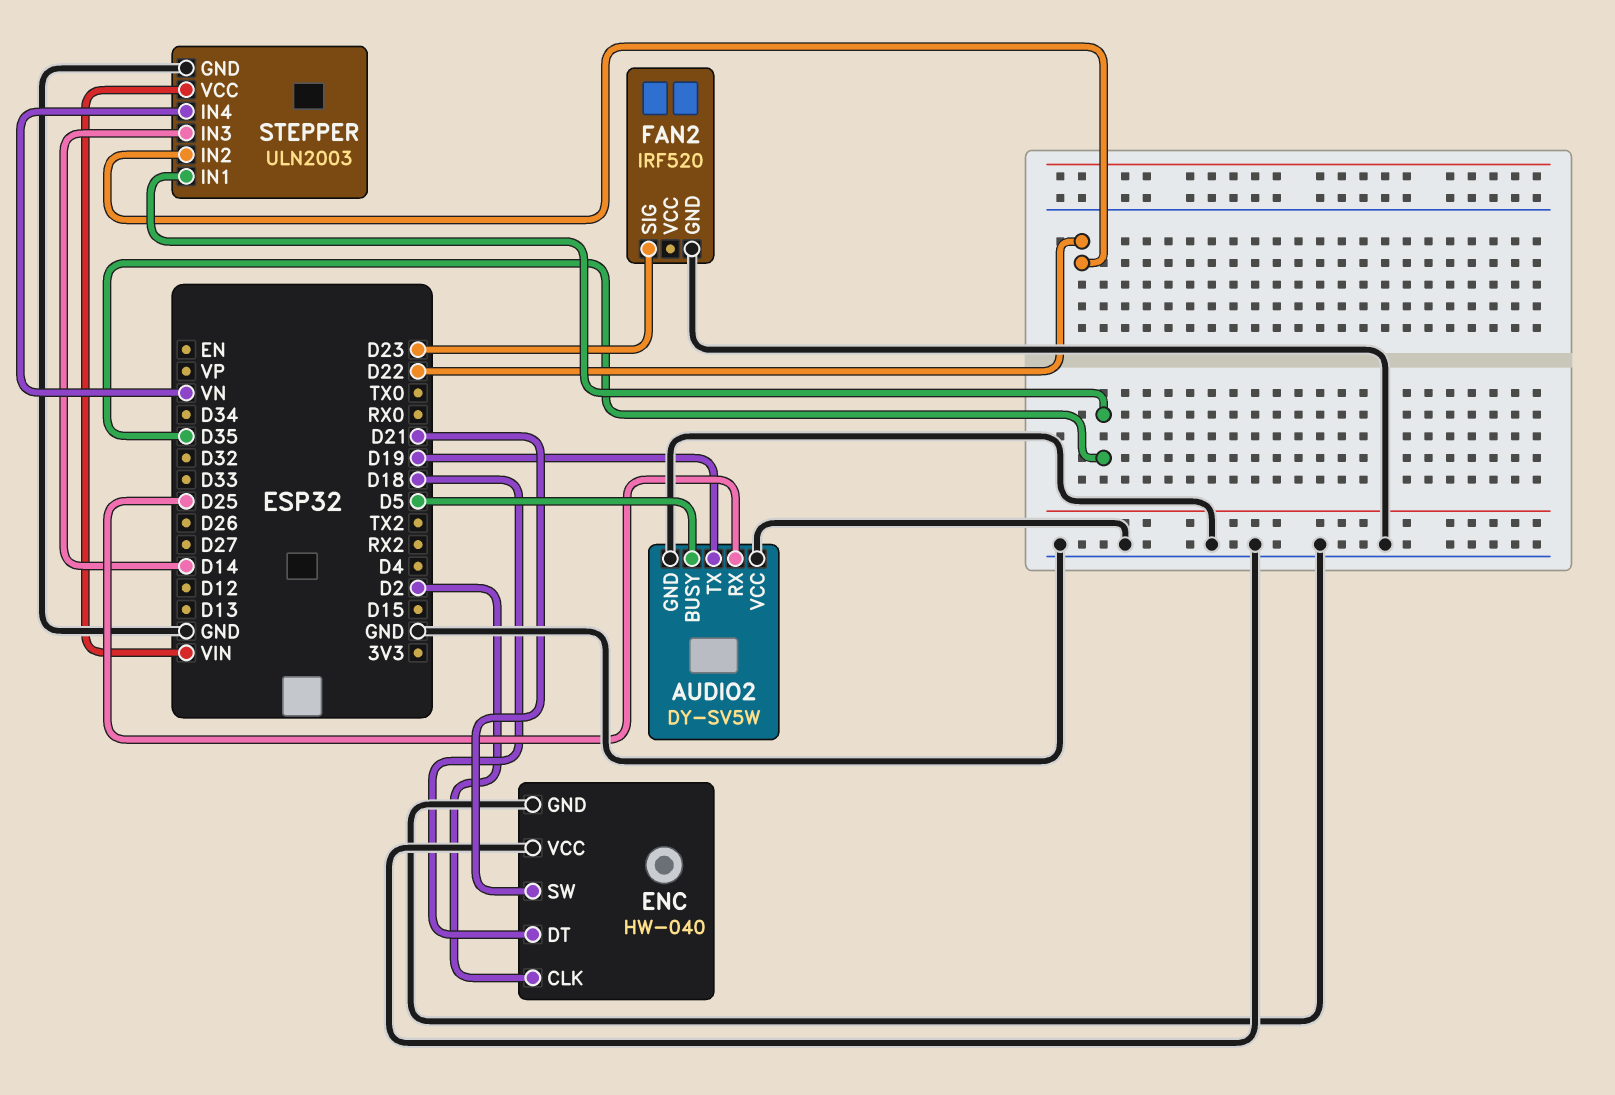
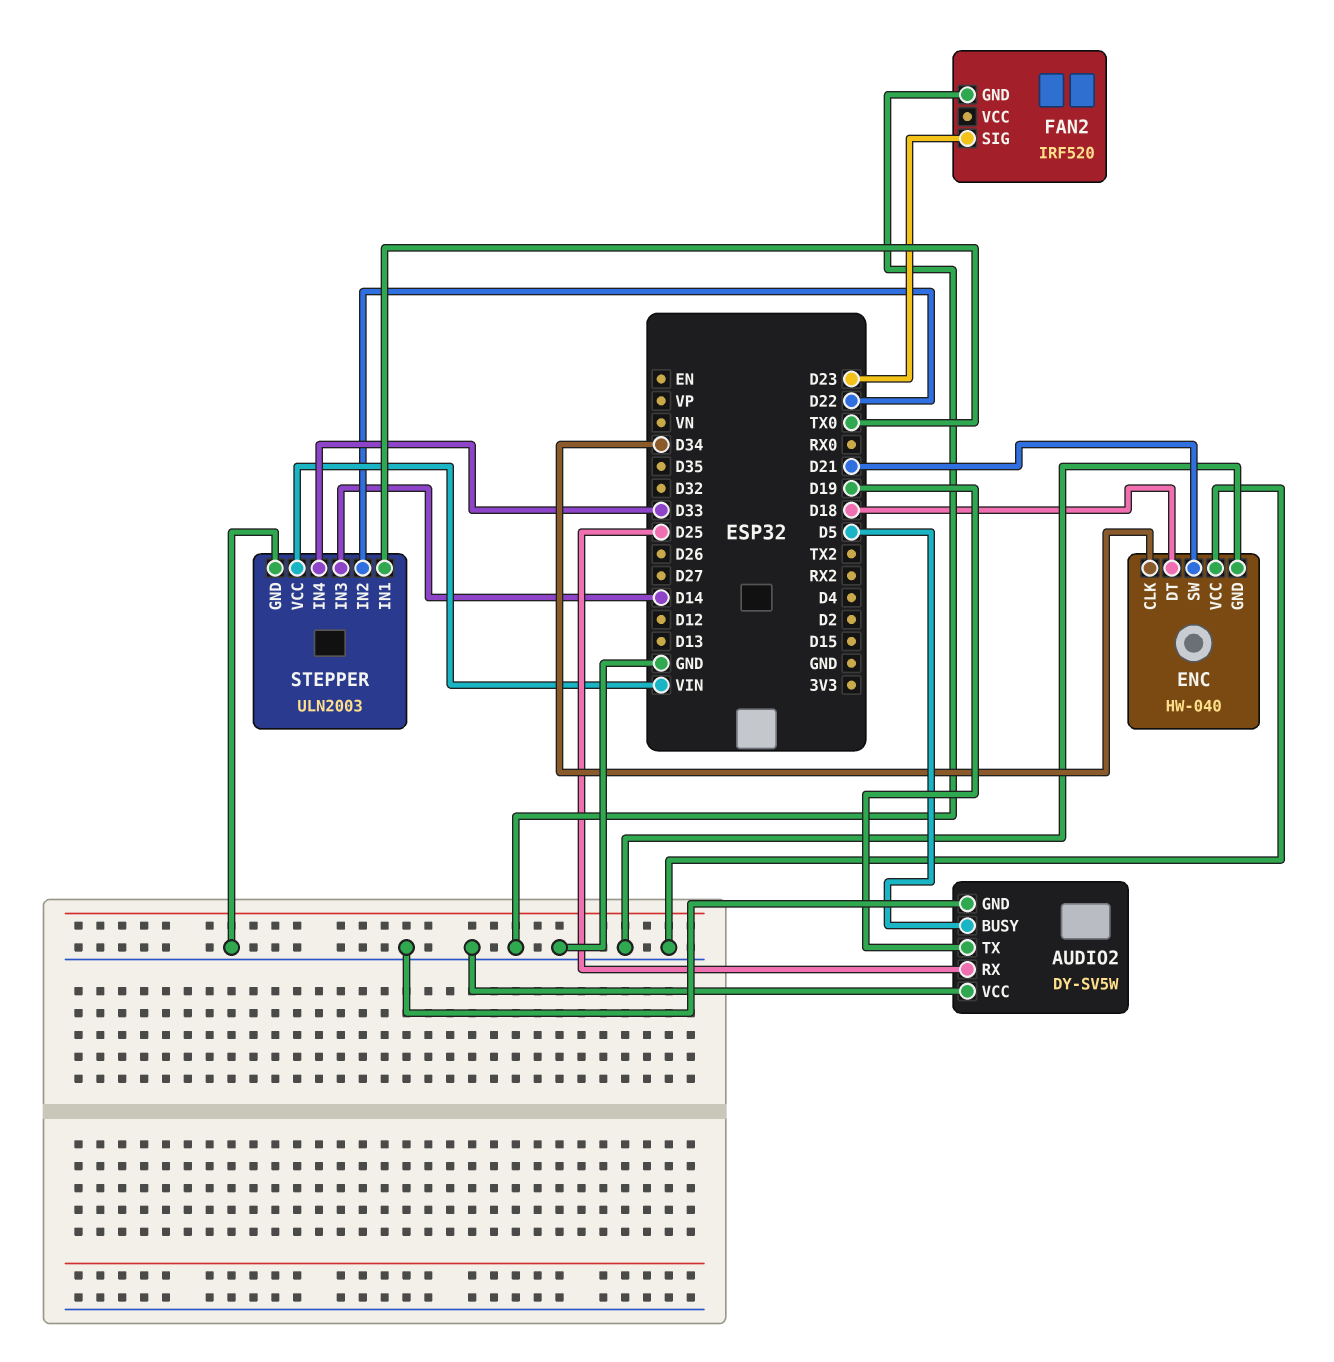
ENC pin CLK: D2 -> D34
STEPPER pin IN1: D35 -> TX0
STEPPER pin IN4: VN -> D33

